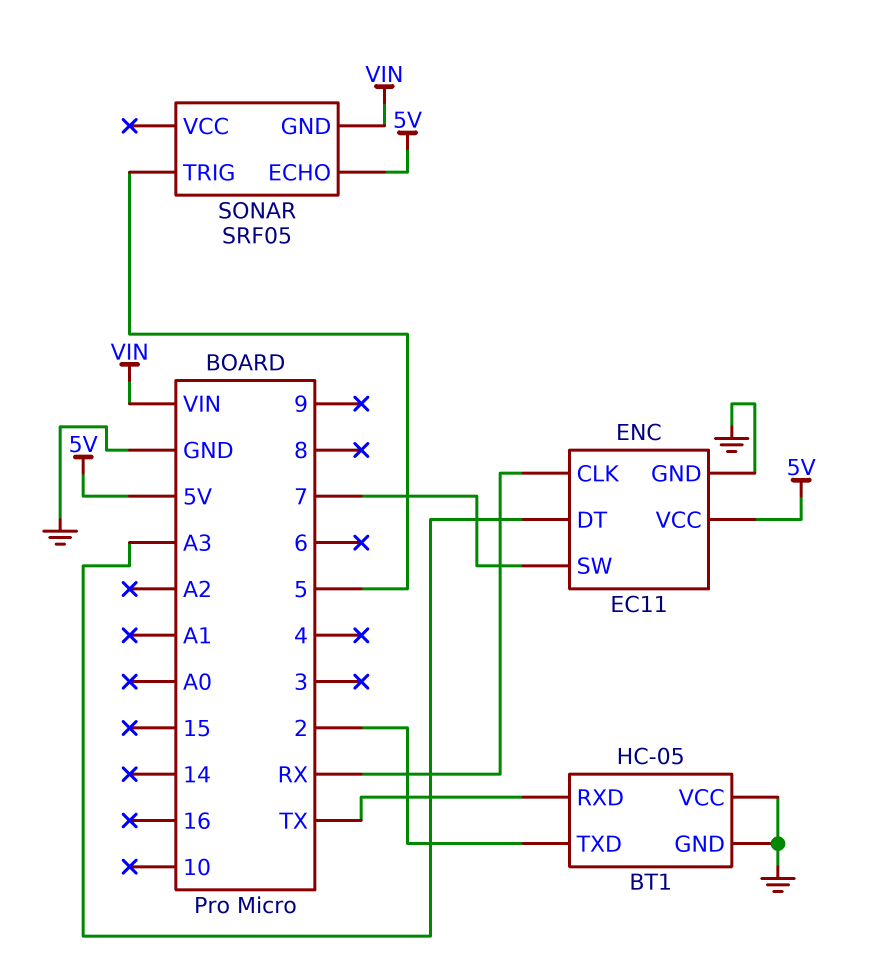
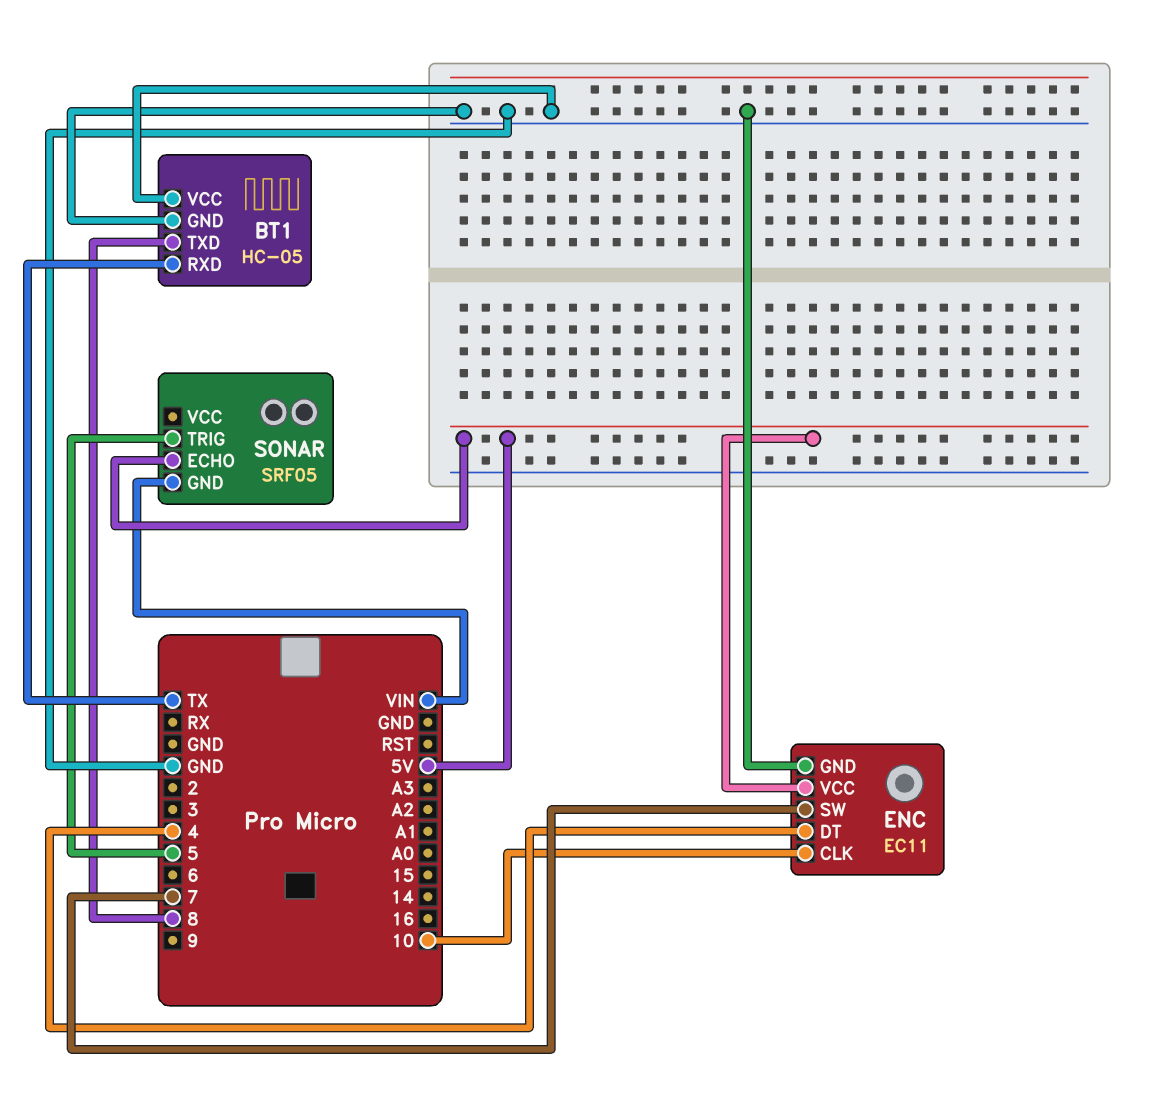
BT1 pin TXD: 2 -> 8
ENC pin CLK: RX -> 10
ENC pin DT: A3 -> 4

